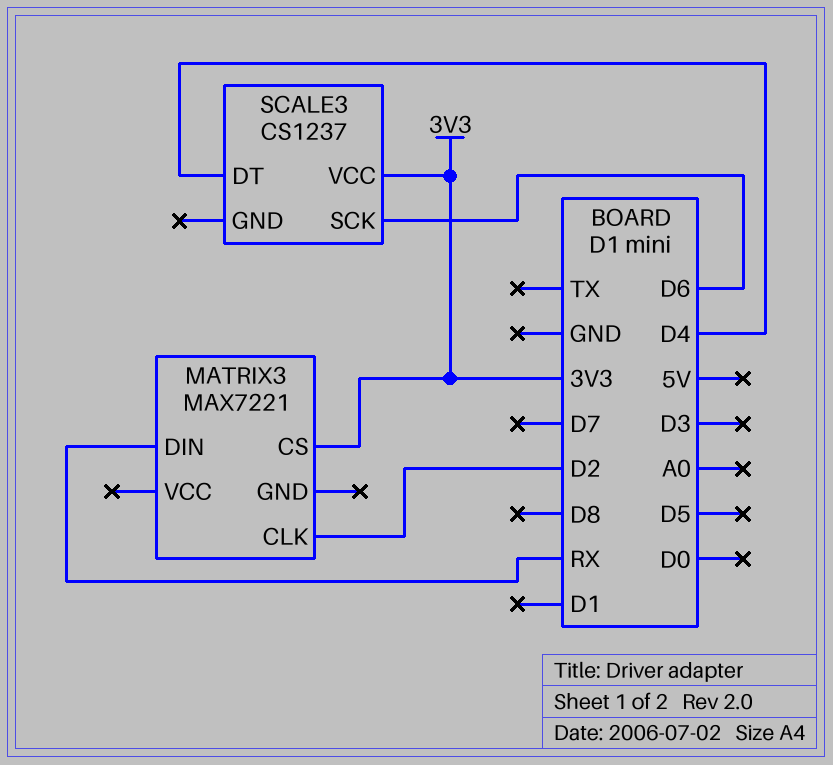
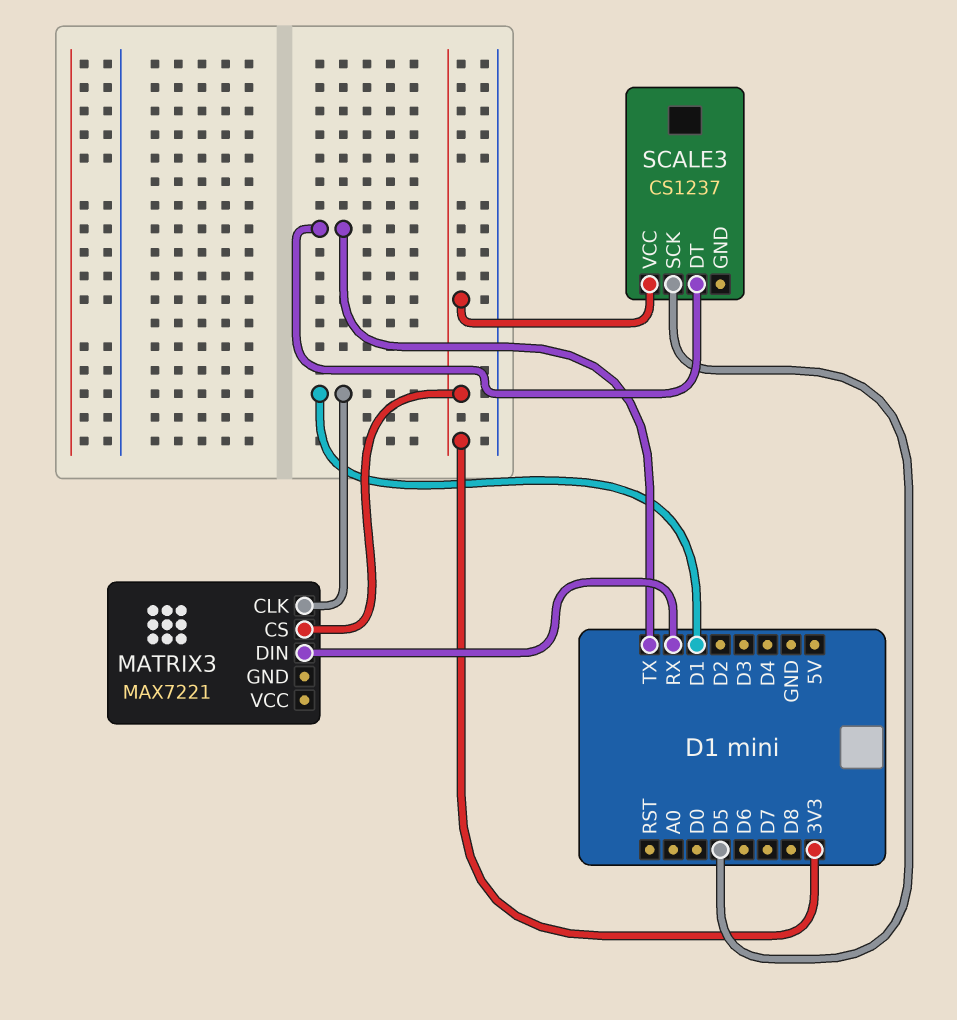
MATRIX3 pin CLK: D2 -> D1
SCALE3 pin DT: D4 -> TX
SCALE3 pin SCK: D6 -> D5

